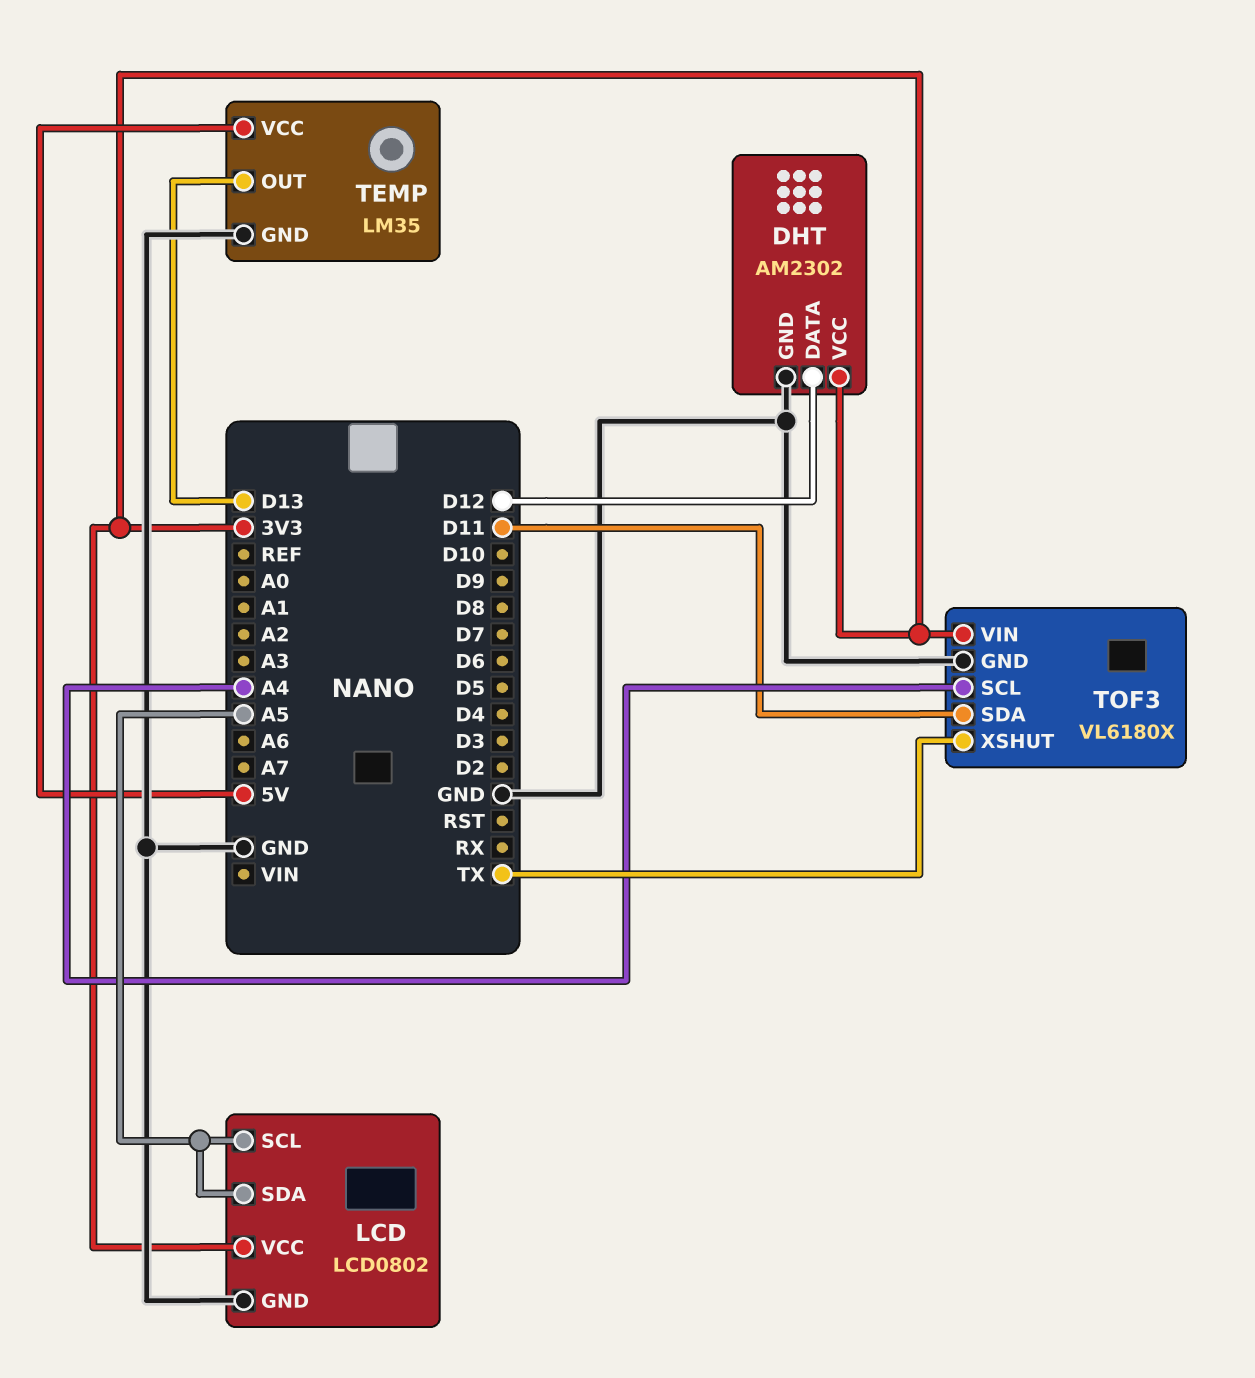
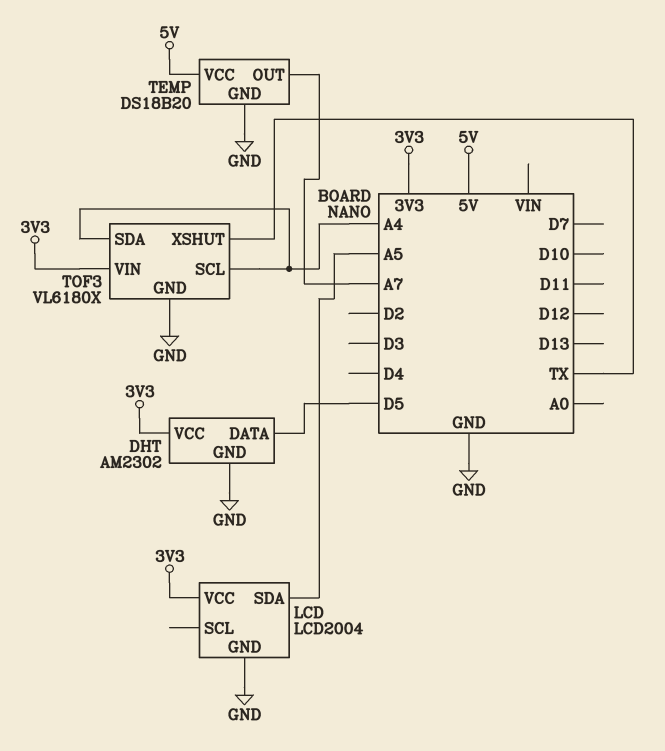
DHT pin DATA: D12 -> D5
LCD: LCD0802 -> LCD2004
LCD pin SCL: A5 -> none
TEMP: LM35 -> DS18B20
TEMP pin OUT: D13 -> A7
TOF3 pin SDA: D11 -> A4

